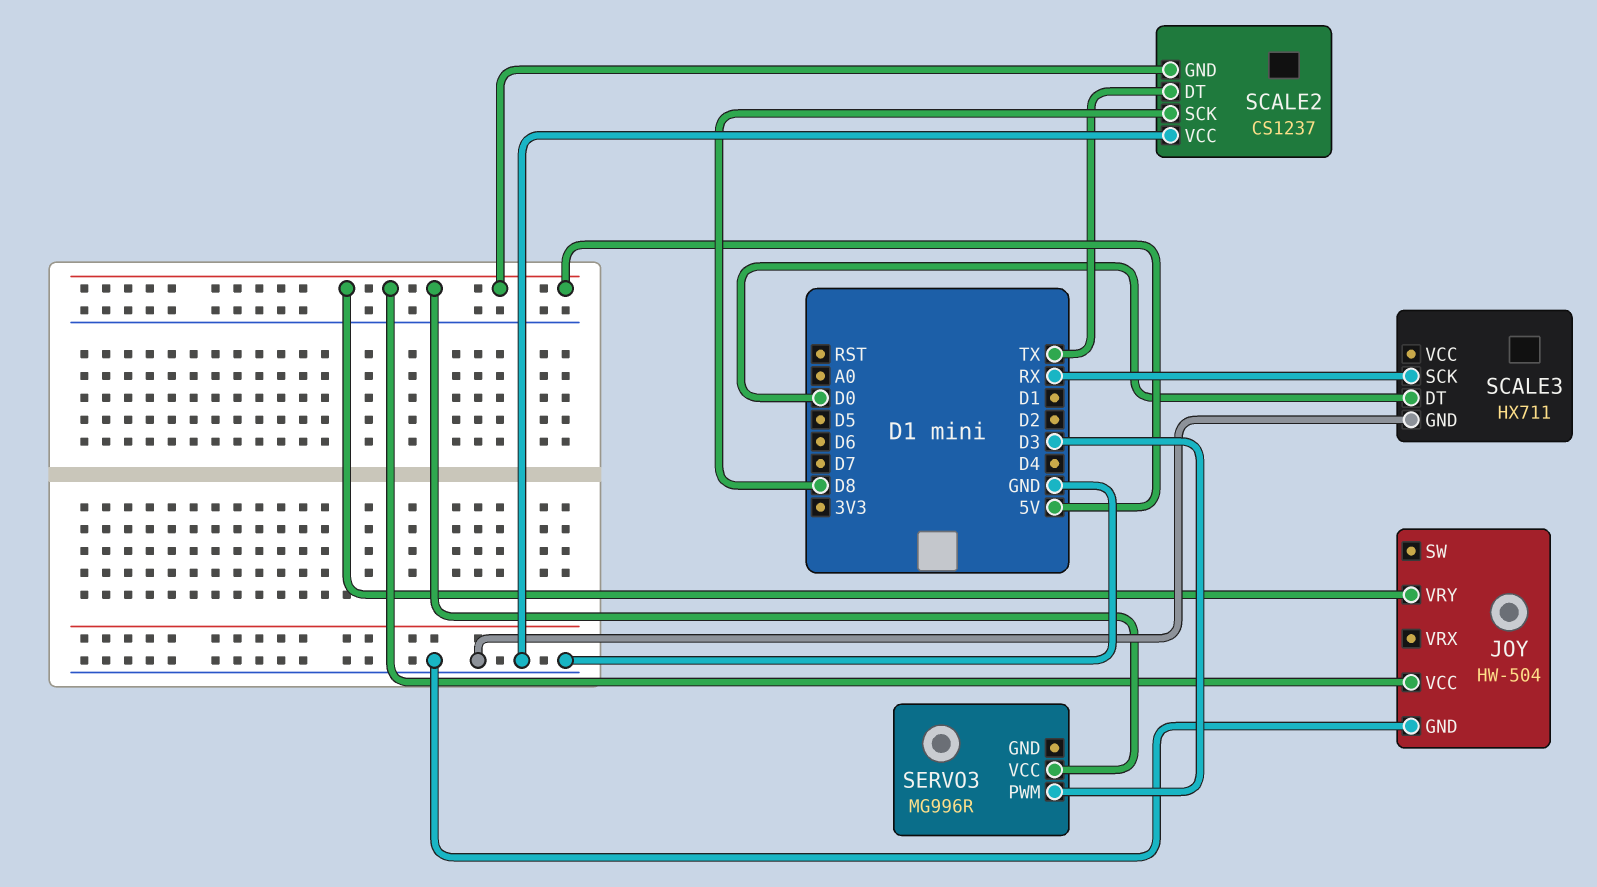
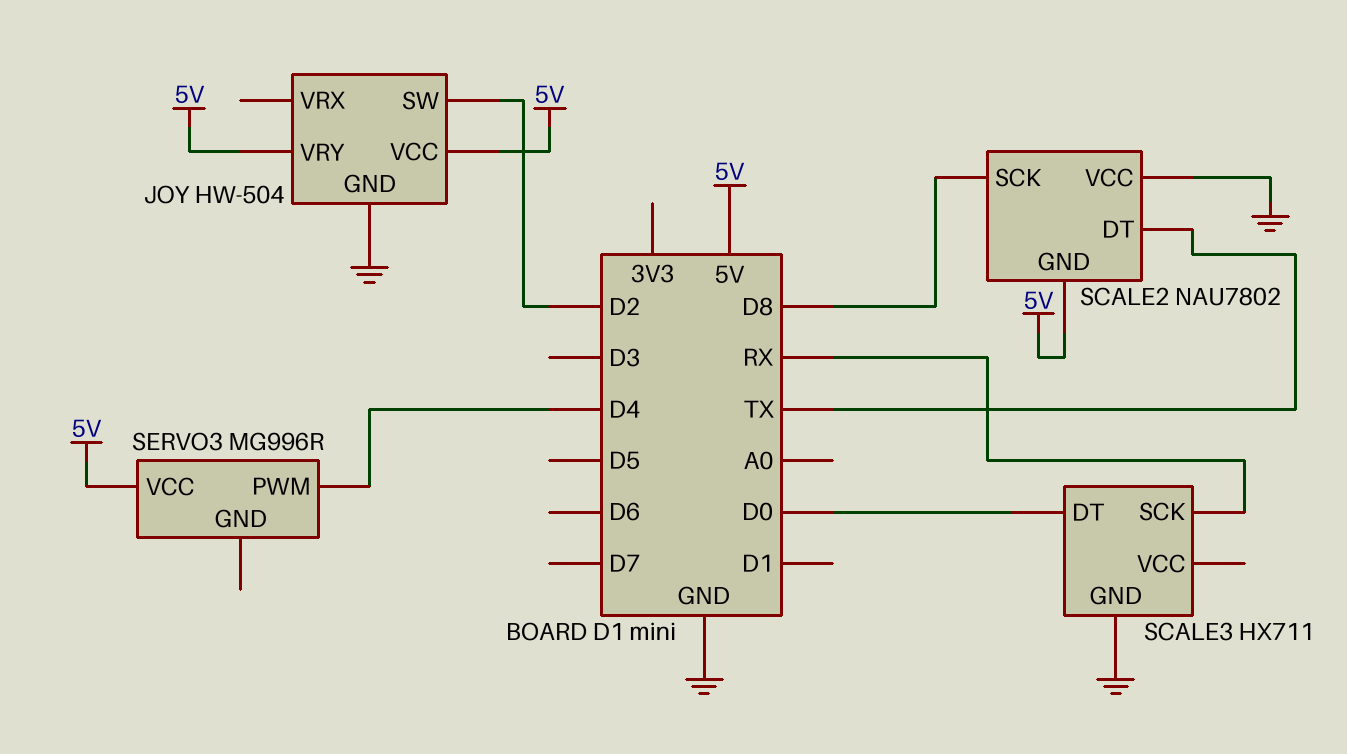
JOY pin SW: none -> D2
SCALE2: CS1237 -> NAU7802
SERVO3 pin PWM: D3 -> D4

